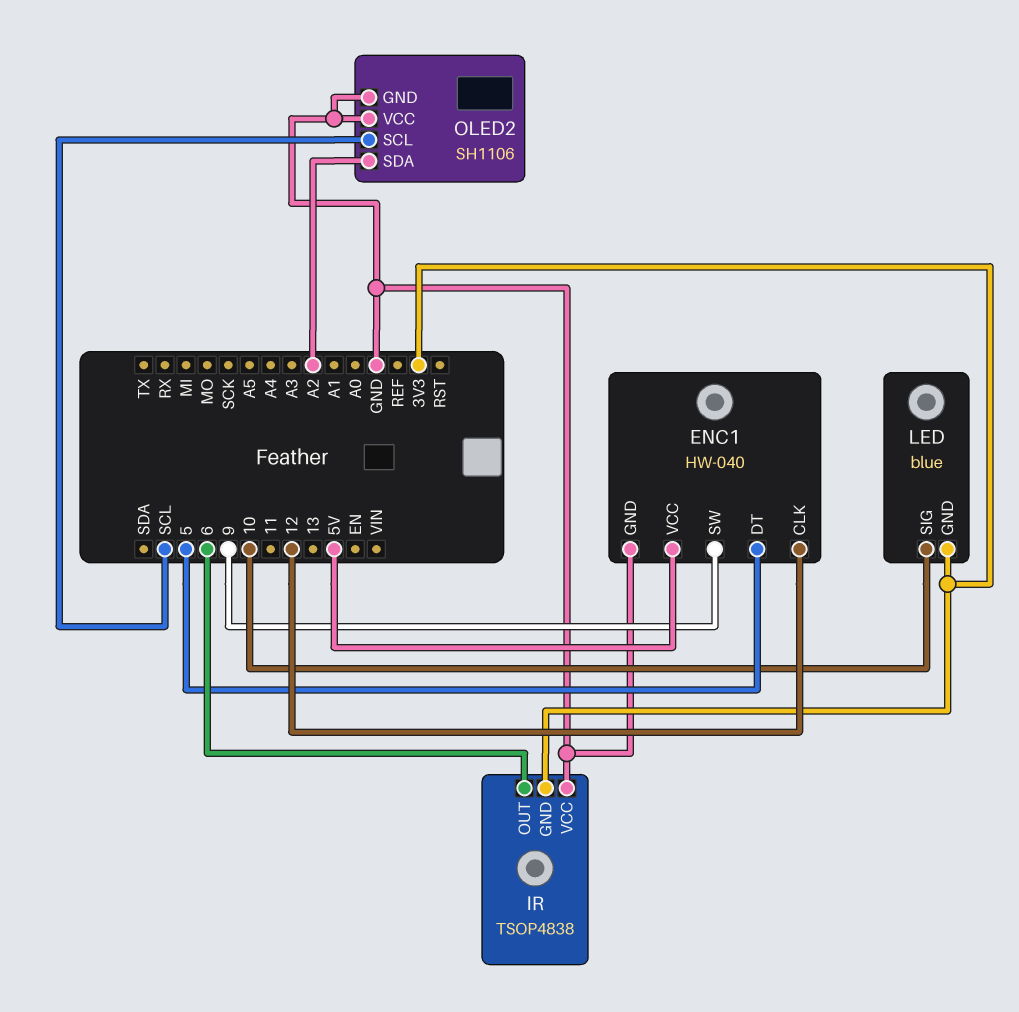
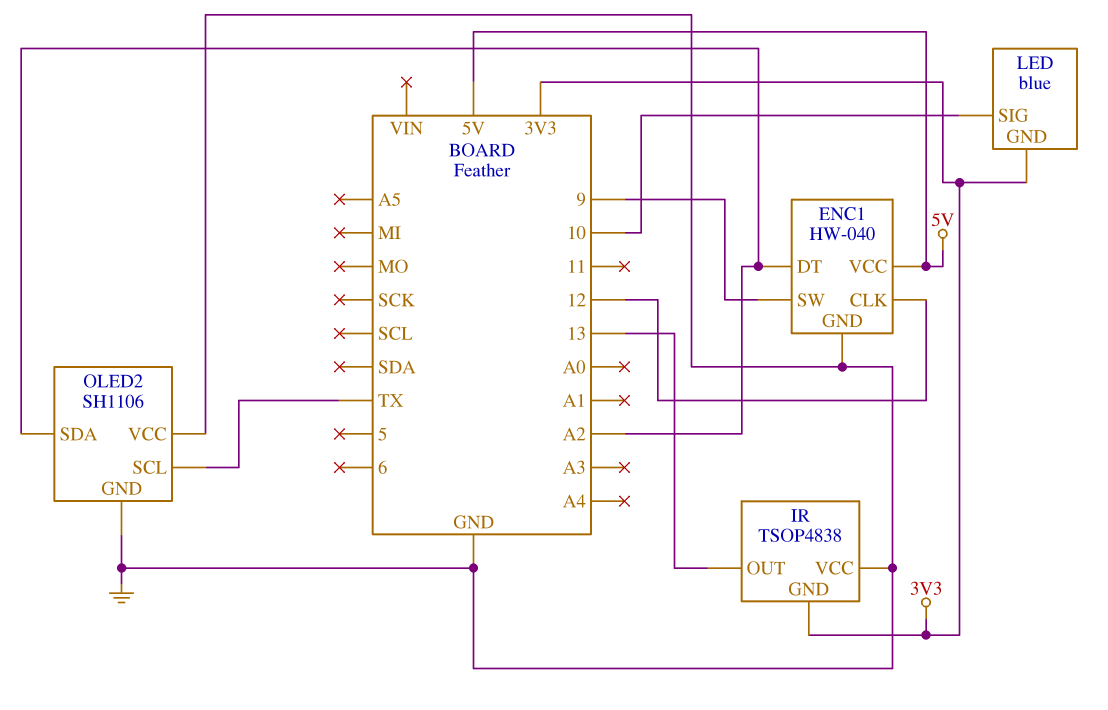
ENC1 pin DT: 5 -> A2
IR pin OUT: 6 -> 13
OLED2 pin SCL: SCL -> TX

